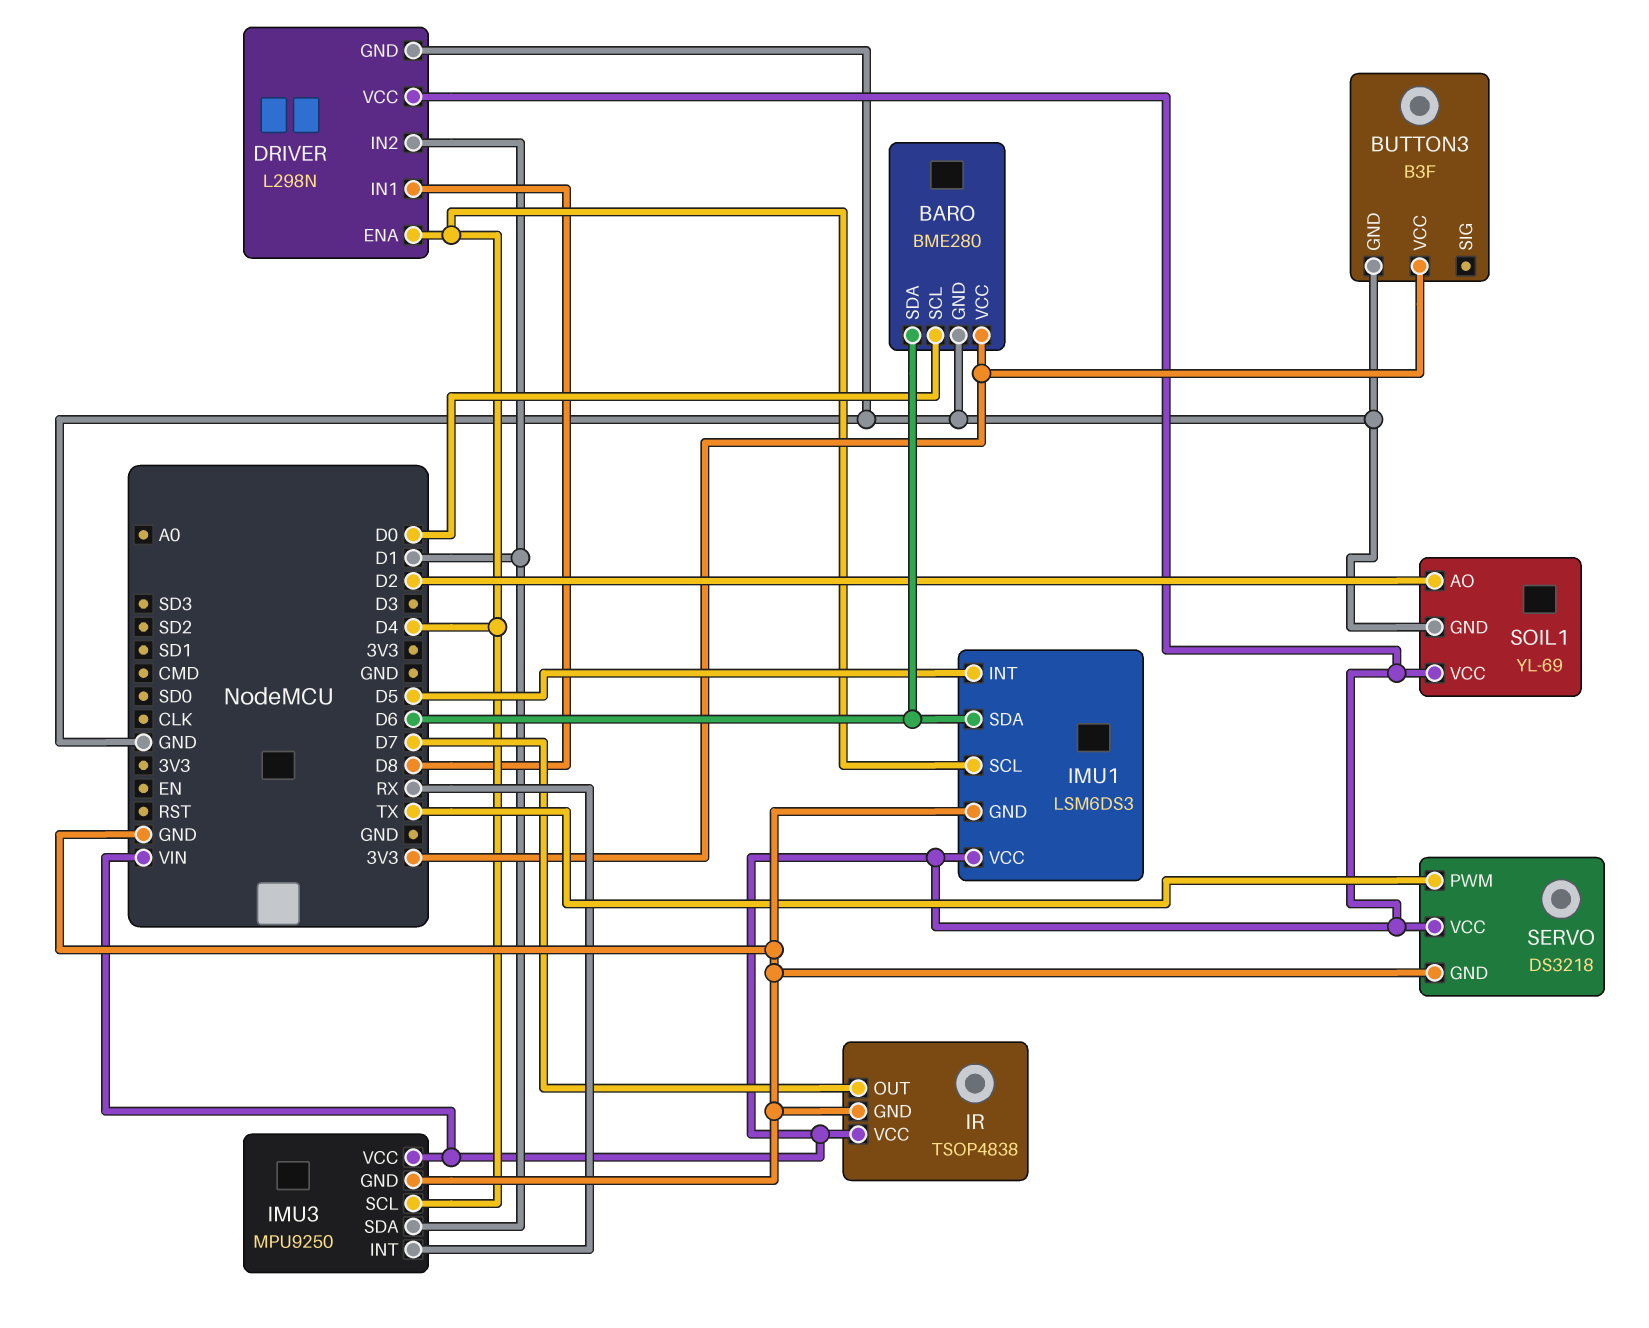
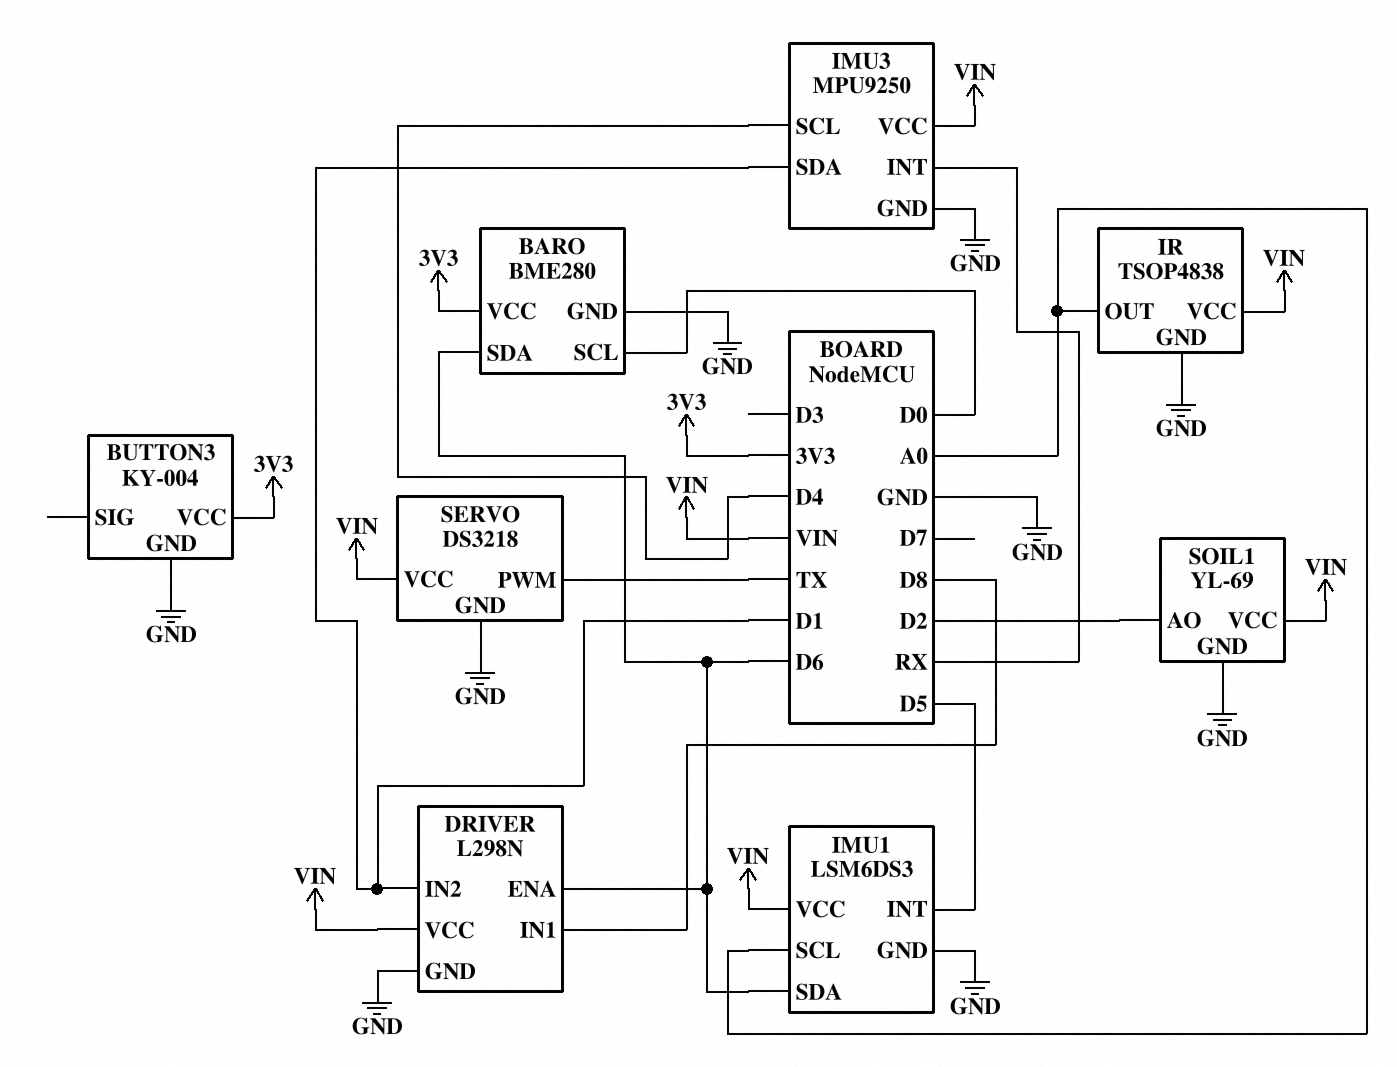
BUTTON3: B3F -> KY-004
DRIVER pin ENA: D4 -> D6
IMU1 pin SCL: D4 -> A0
IR pin OUT: D7 -> A0

